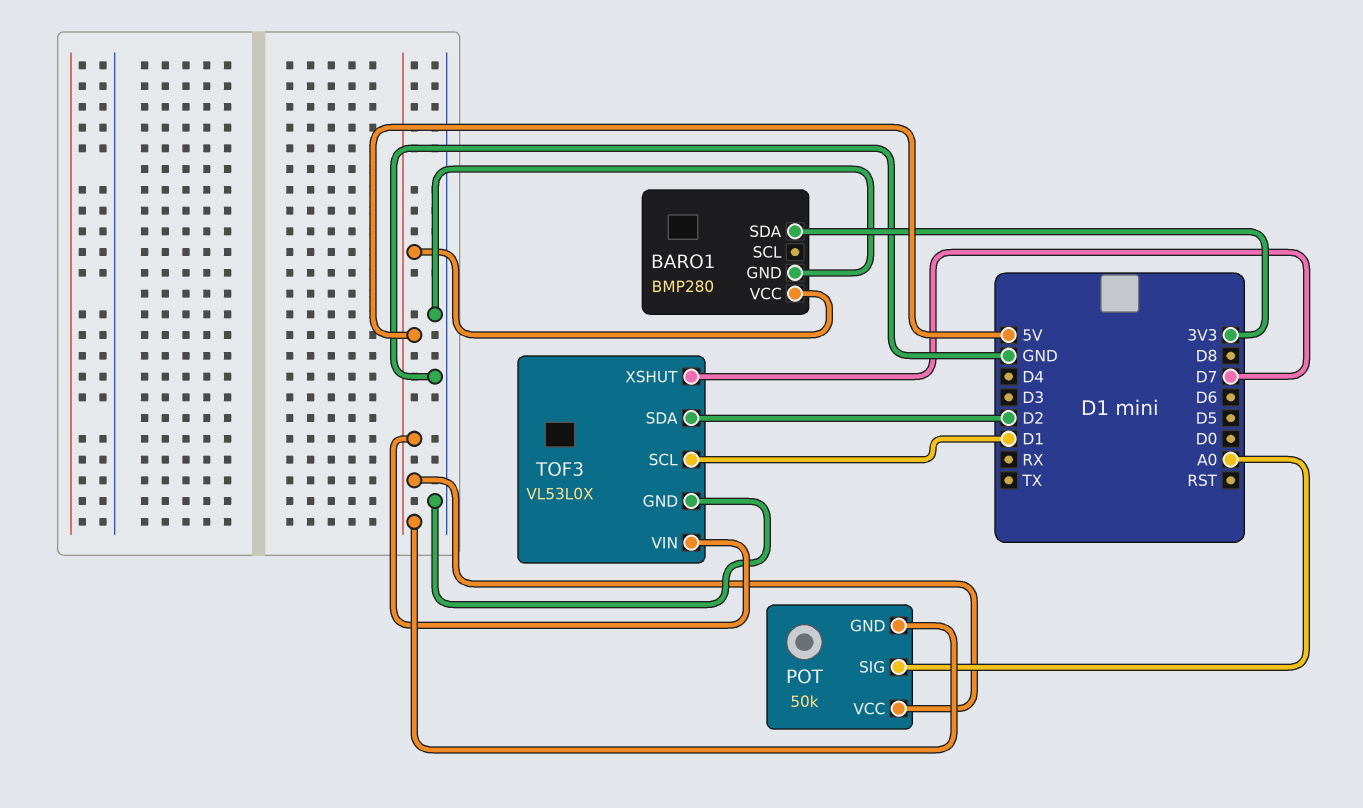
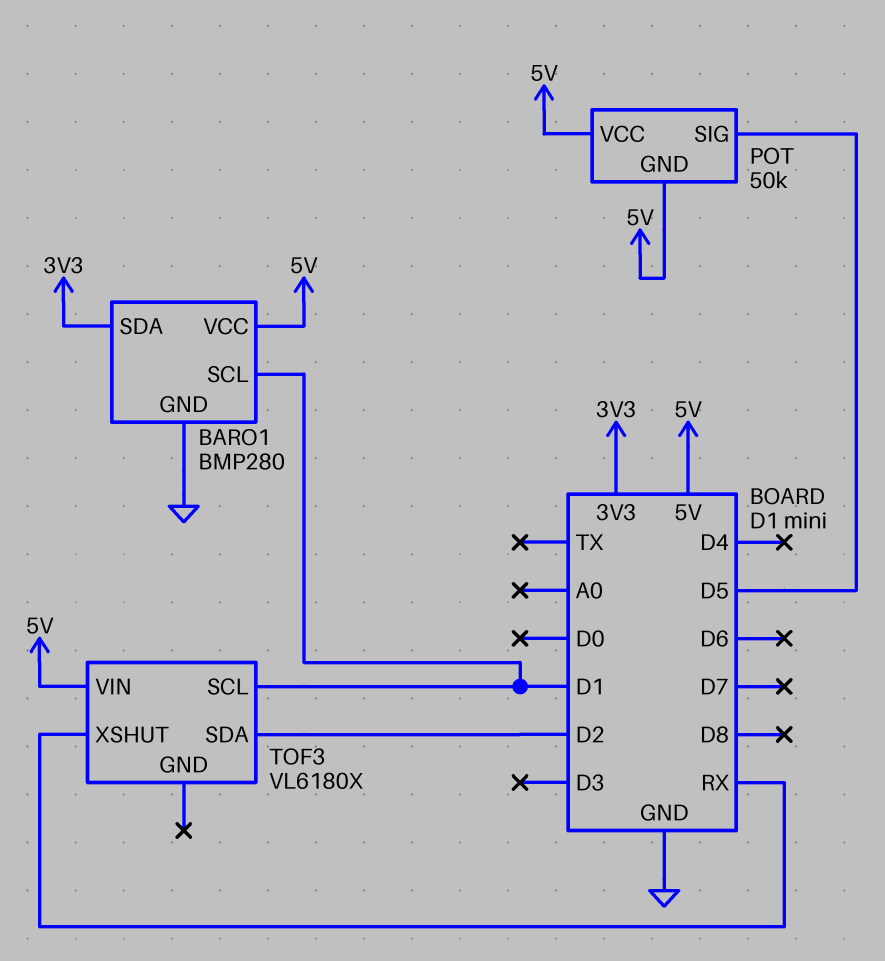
BARO1 pin SCL: none -> D1
POT pin SIG: A0 -> D5
TOF3: VL53L0X -> VL6180X
TOF3 pin GND: GND -> none
TOF3 pin XSHUT: D7 -> RX

